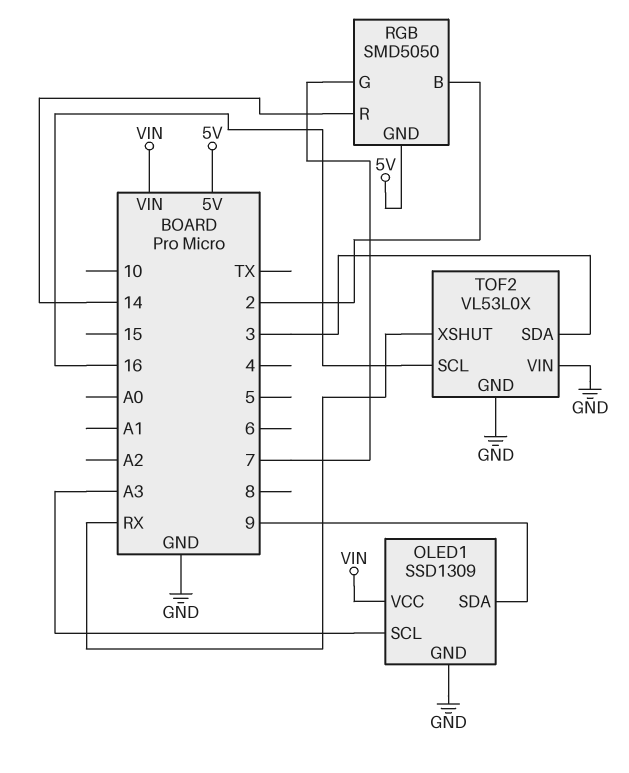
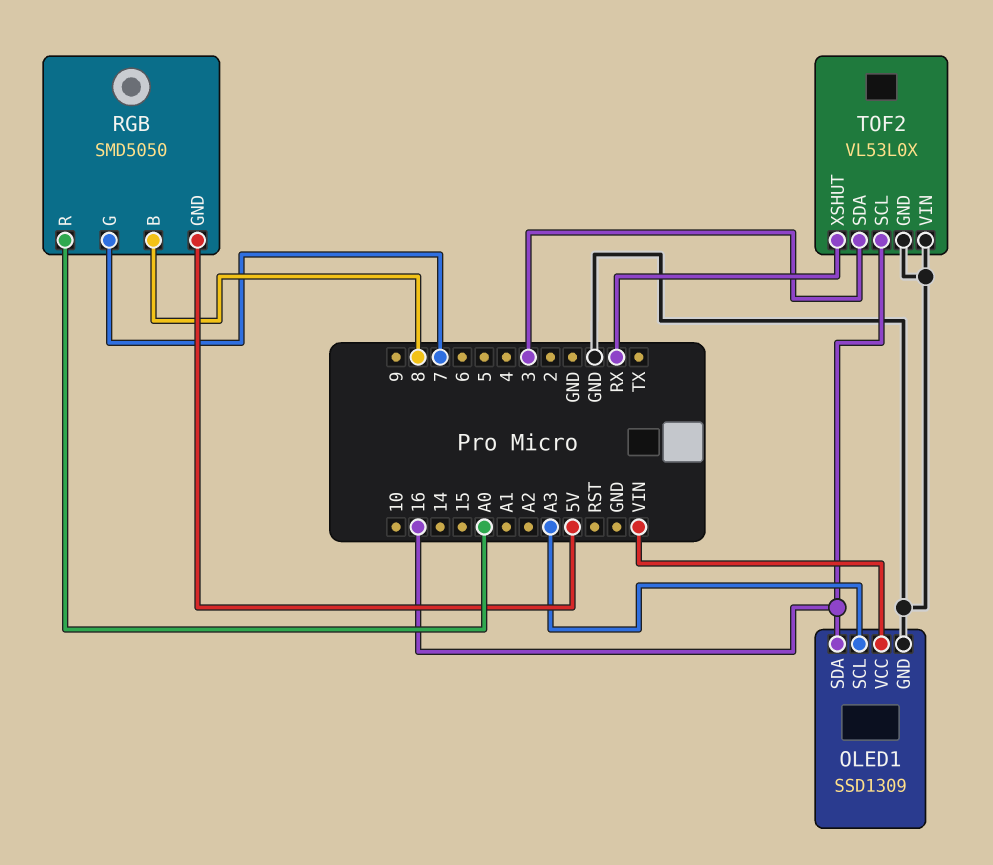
OLED1 pin SDA: 9 -> 16
RGB pin B: 2 -> 8
RGB pin R: 14 -> A0

